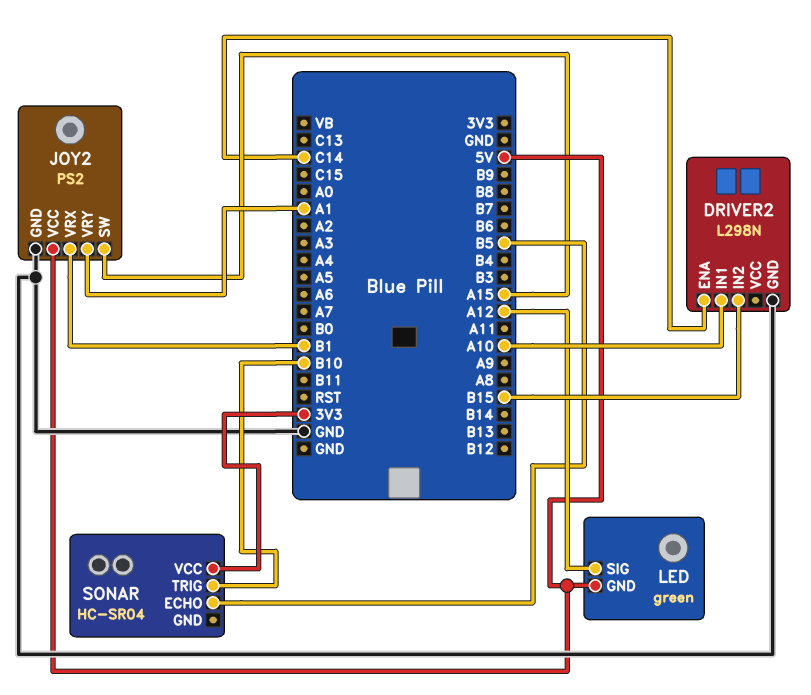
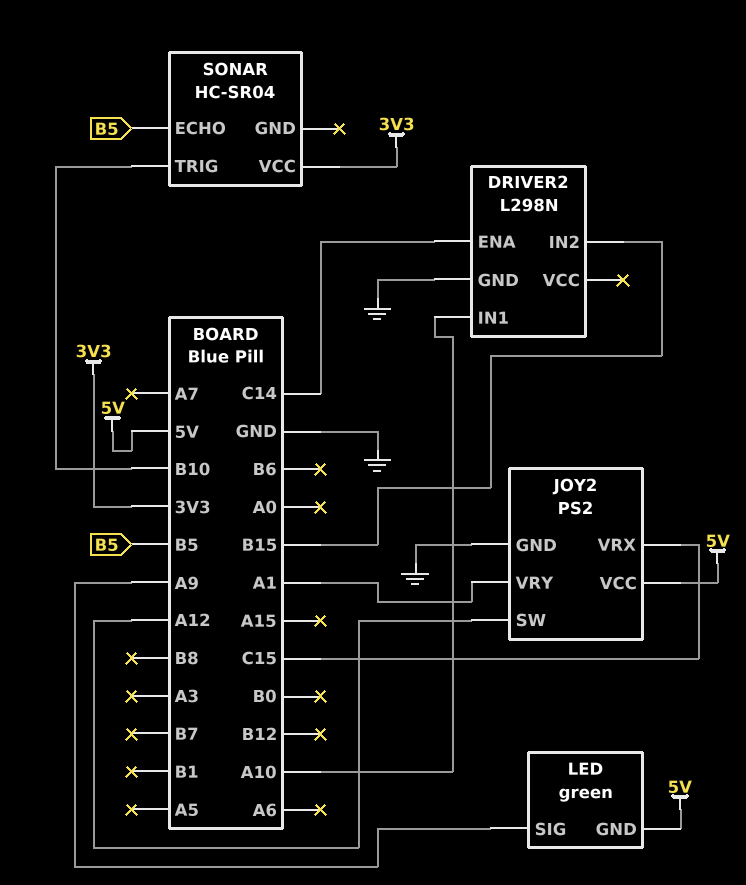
JOY2 pin SW: A15 -> A12
JOY2 pin VRX: B1 -> C15
LED pin SIG: A12 -> A9

